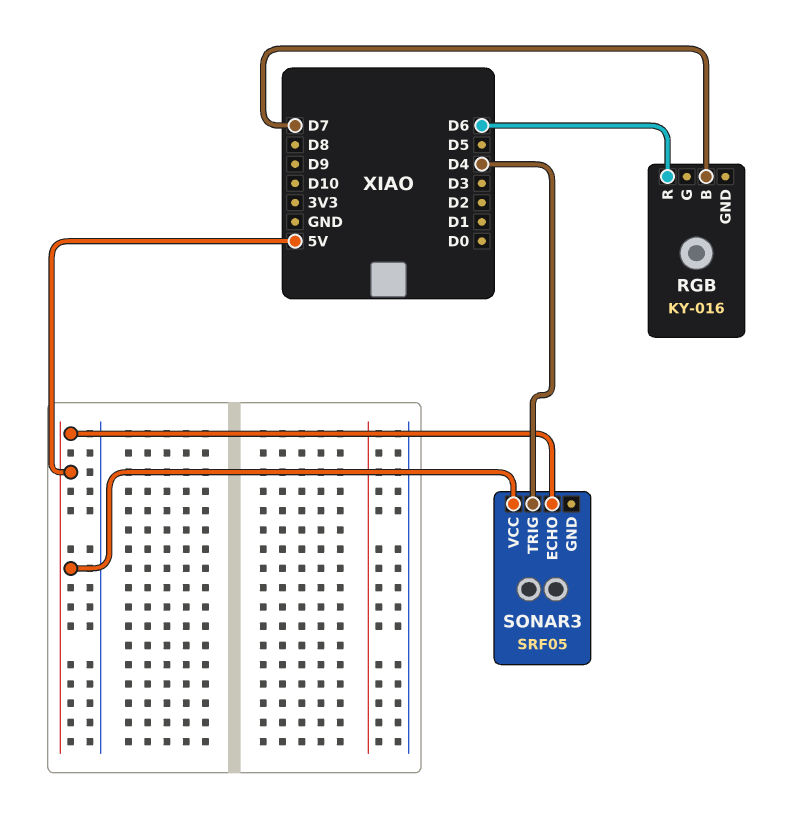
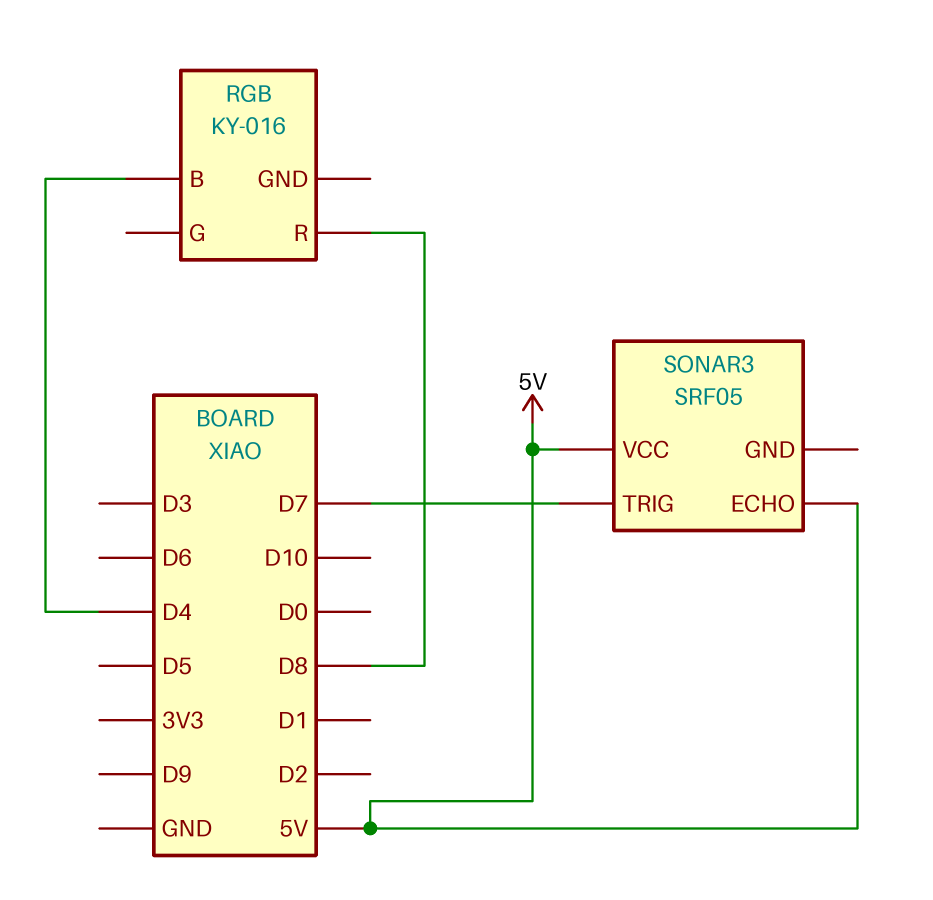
RGB pin B: D7 -> D4
RGB pin R: D6 -> D8
SONAR3 pin TRIG: D4 -> D7

